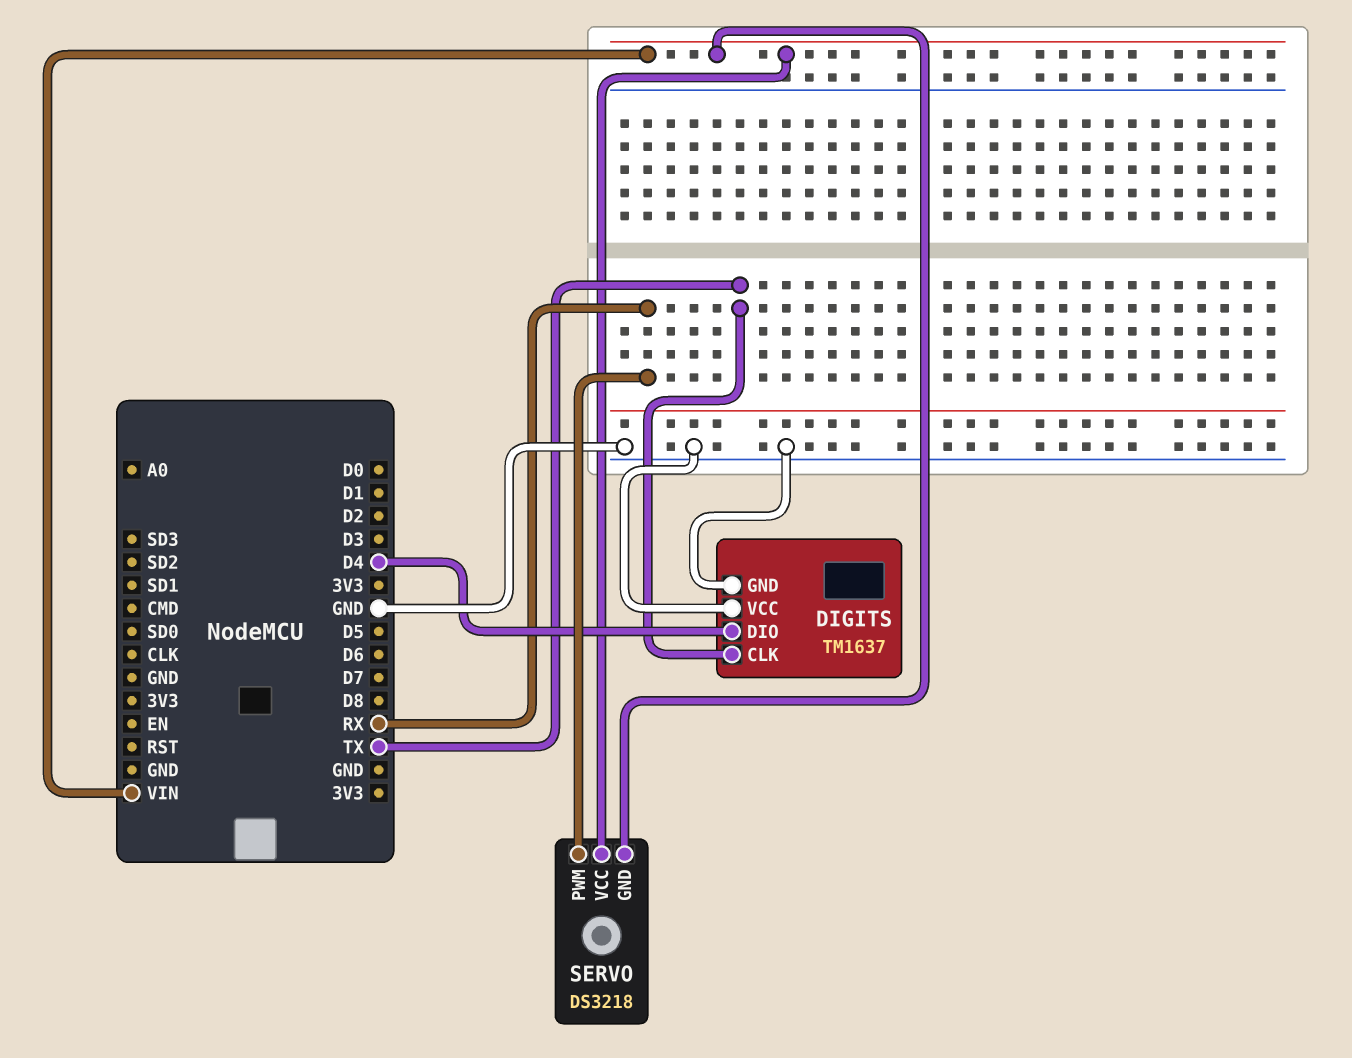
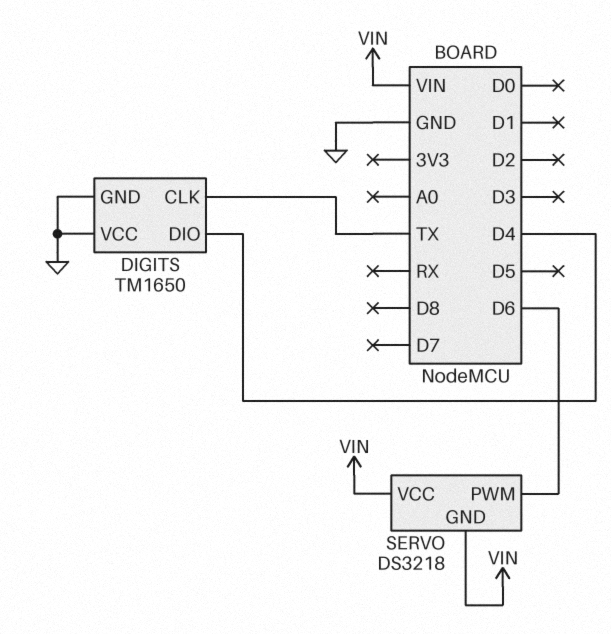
DIGITS: TM1637 -> TM1650
SERVO pin PWM: RX -> D6

